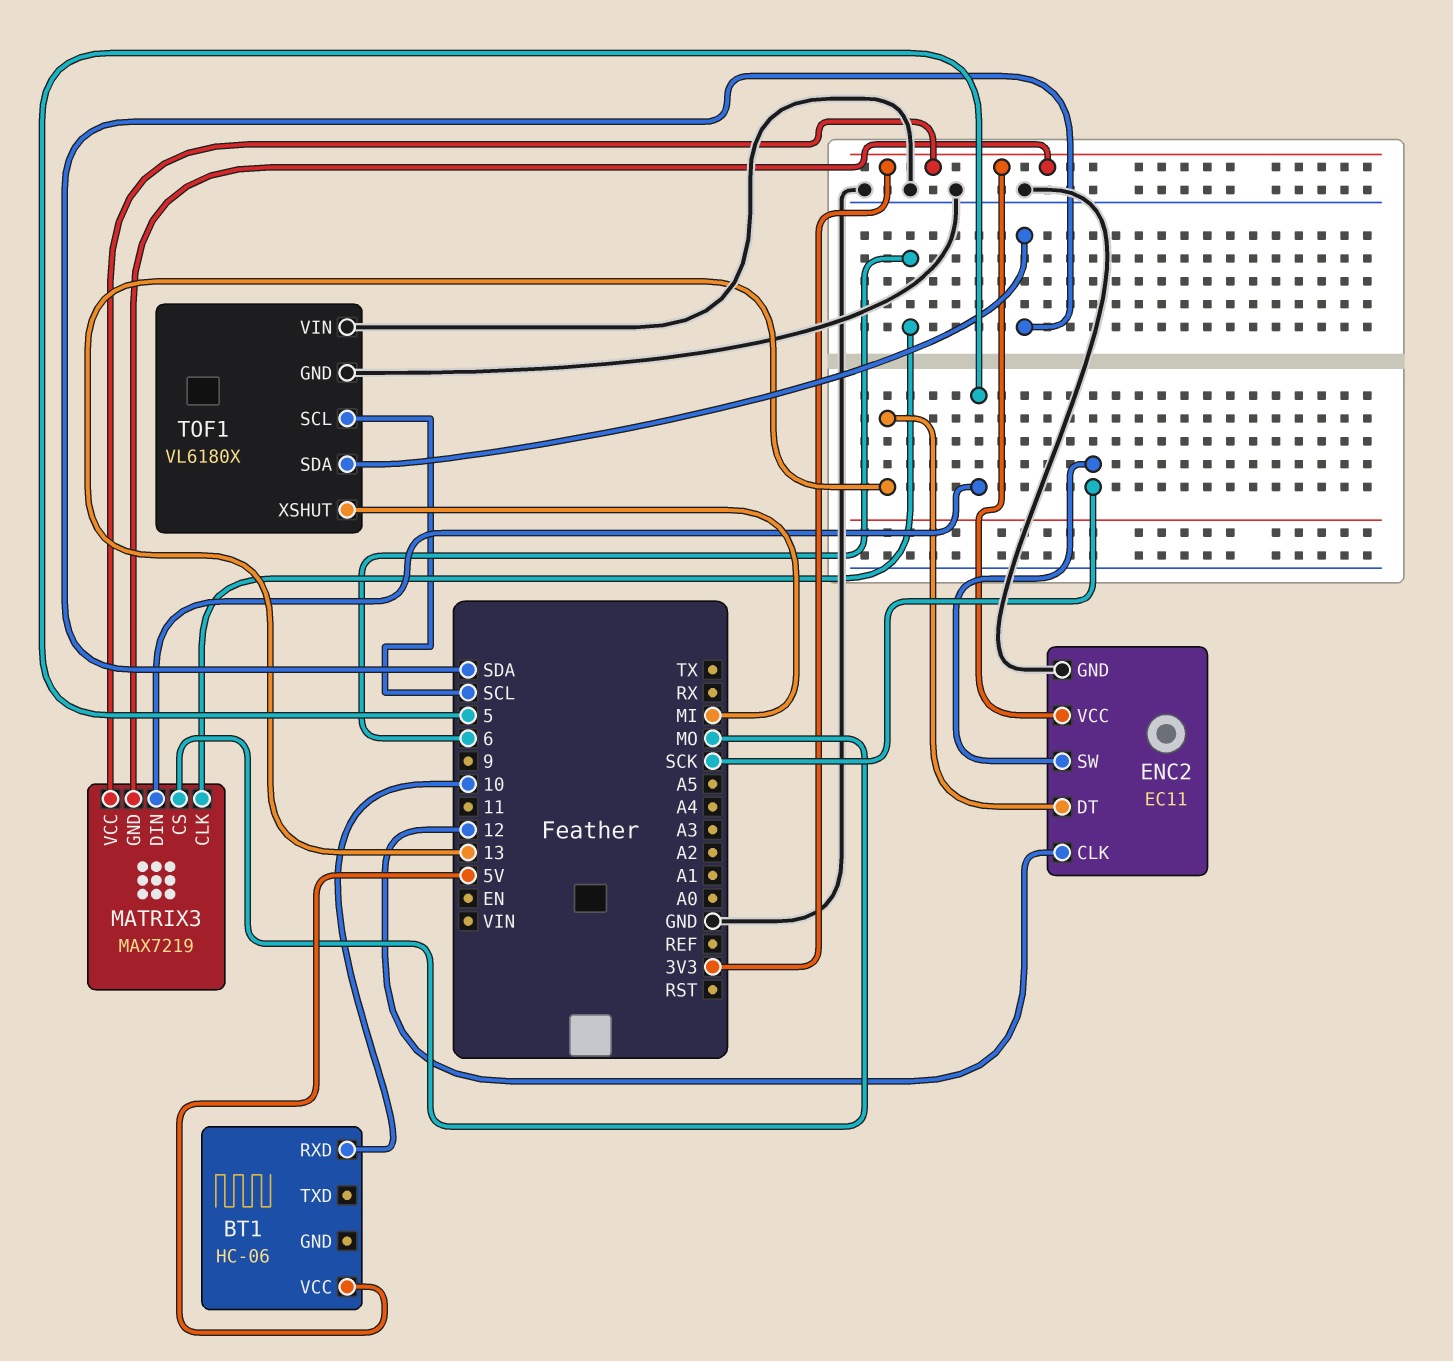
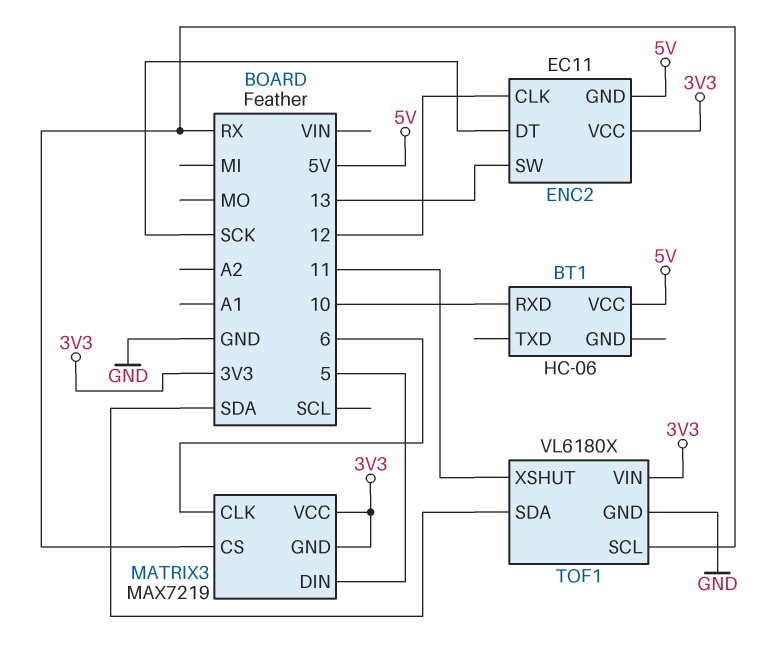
ENC2 pin DT: 13 -> SCK
ENC2 pin GND: GND -> 5V
ENC2 pin SW: SCK -> 13
MATRIX3 pin CS: MO -> RX
TOF1 pin SCL: SCL -> RX
TOF1 pin VIN: GND -> 3V3
TOF1 pin XSHUT: MI -> 11

